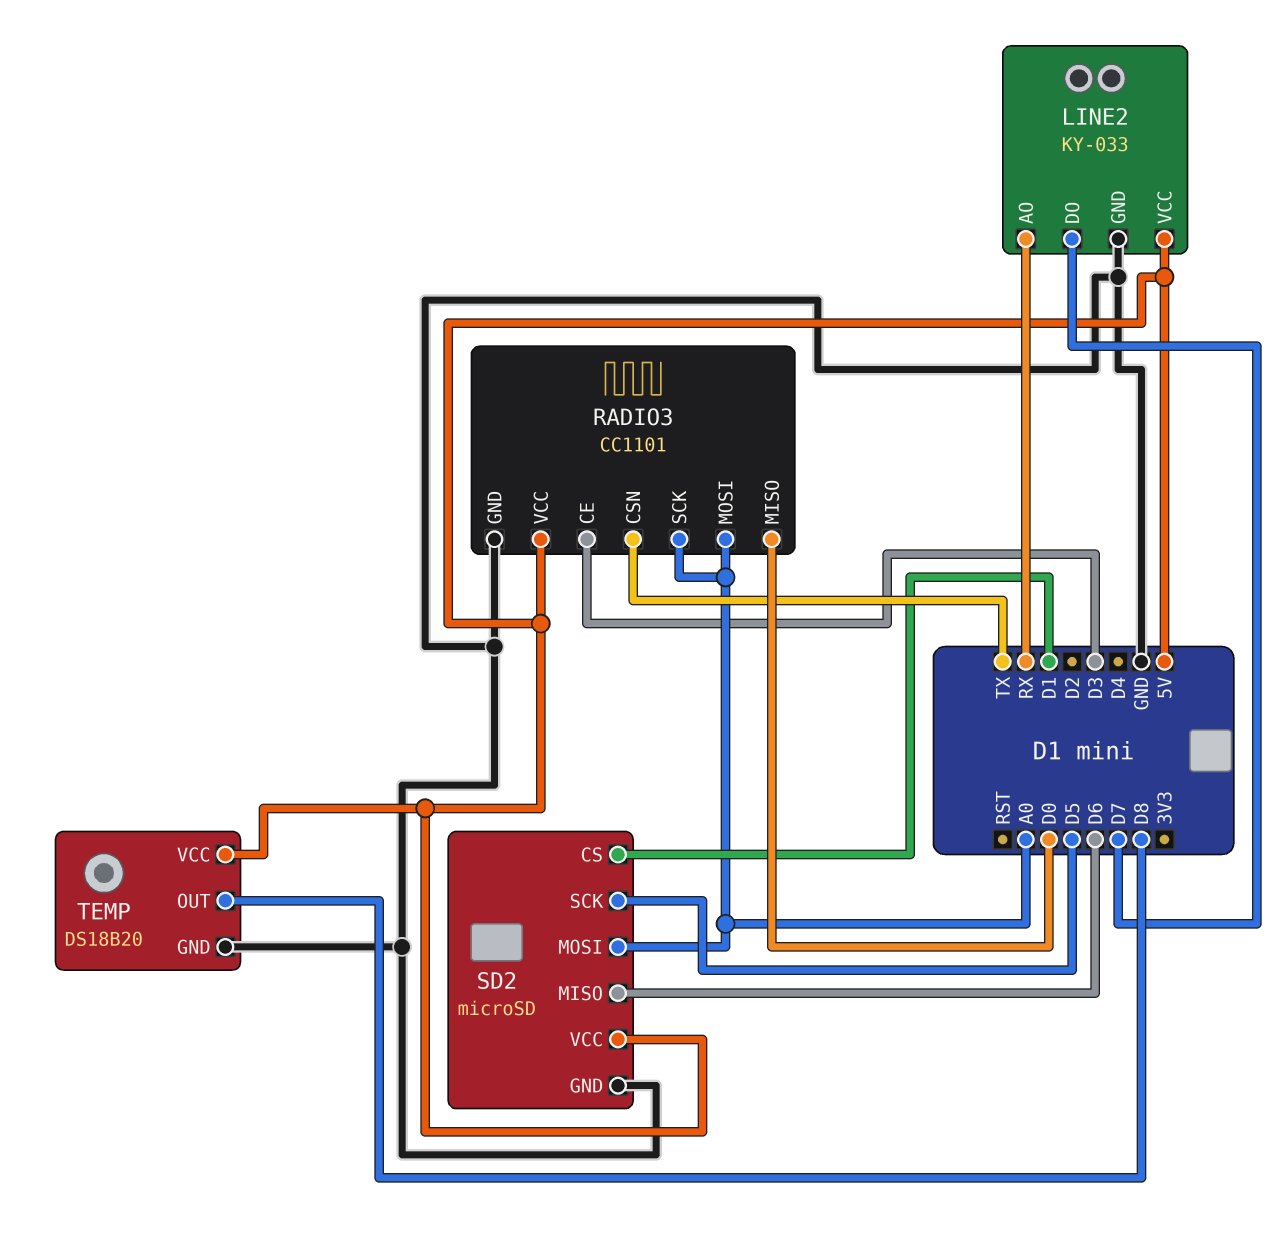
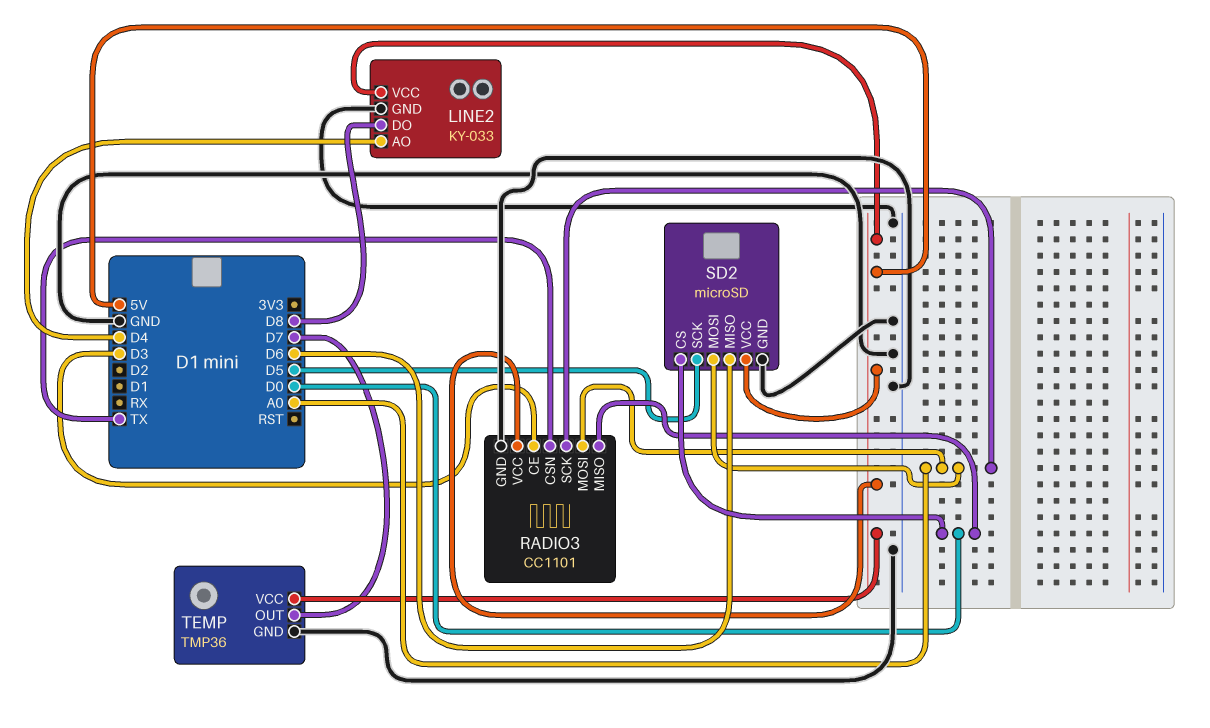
LINE2 pin AO: RX -> D4
LINE2 pin DO: D7 -> D8
SD2 pin CS: D1 -> D0
TEMP: DS18B20 -> TMP36
TEMP pin OUT: D8 -> D7

